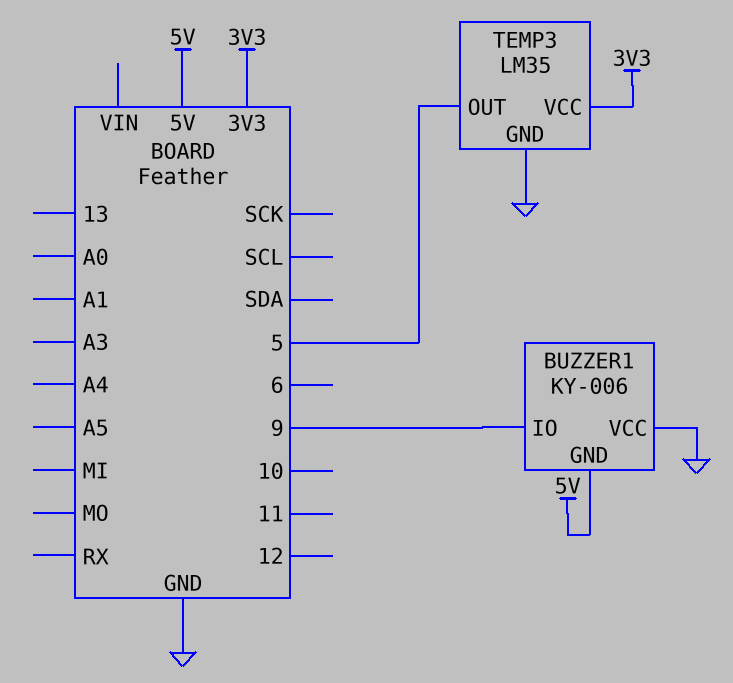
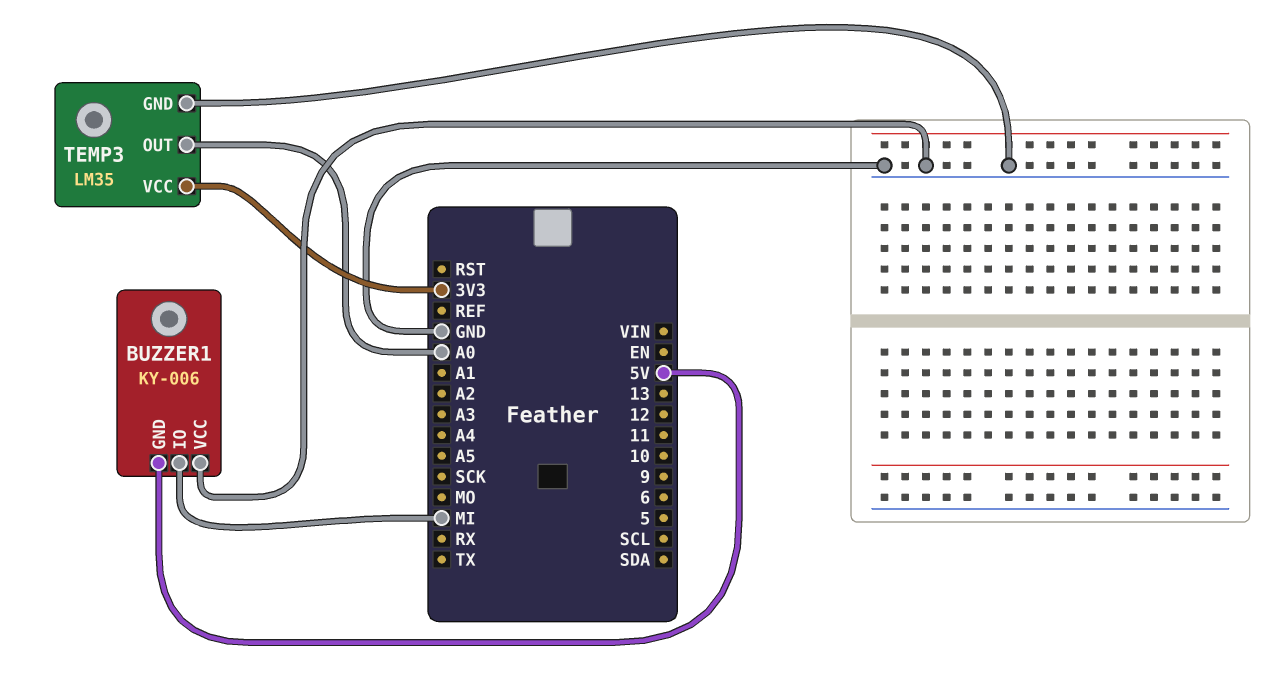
BUZZER1 pin IO: 9 -> MI
TEMP3 pin OUT: 5 -> A0

